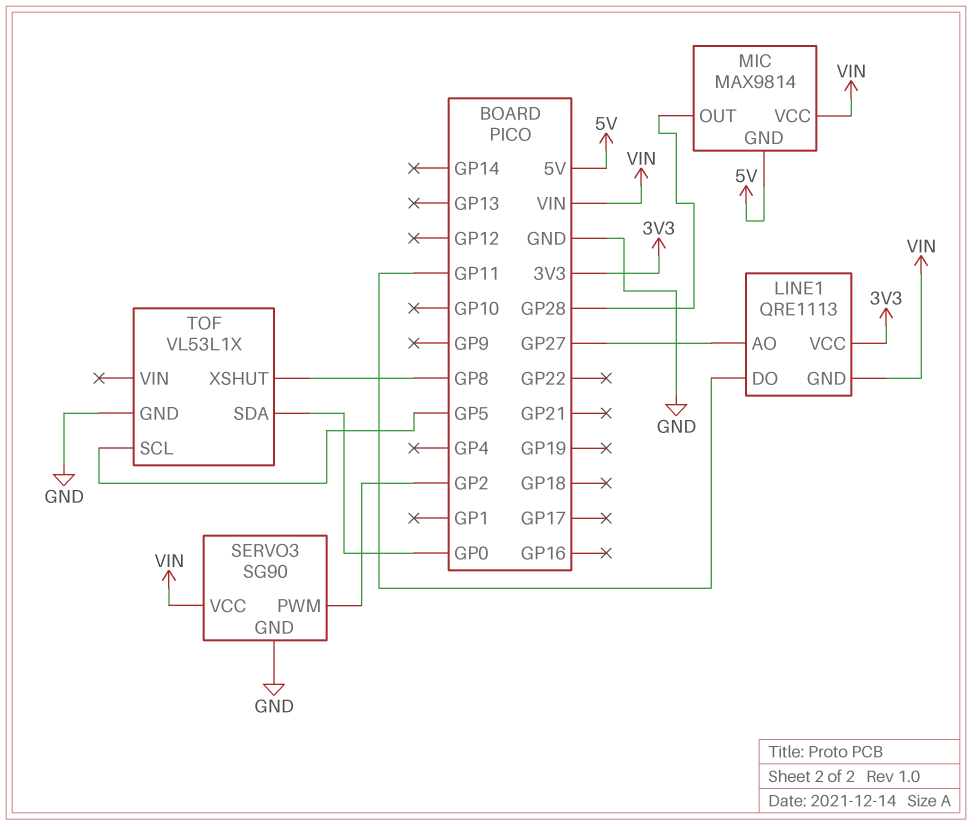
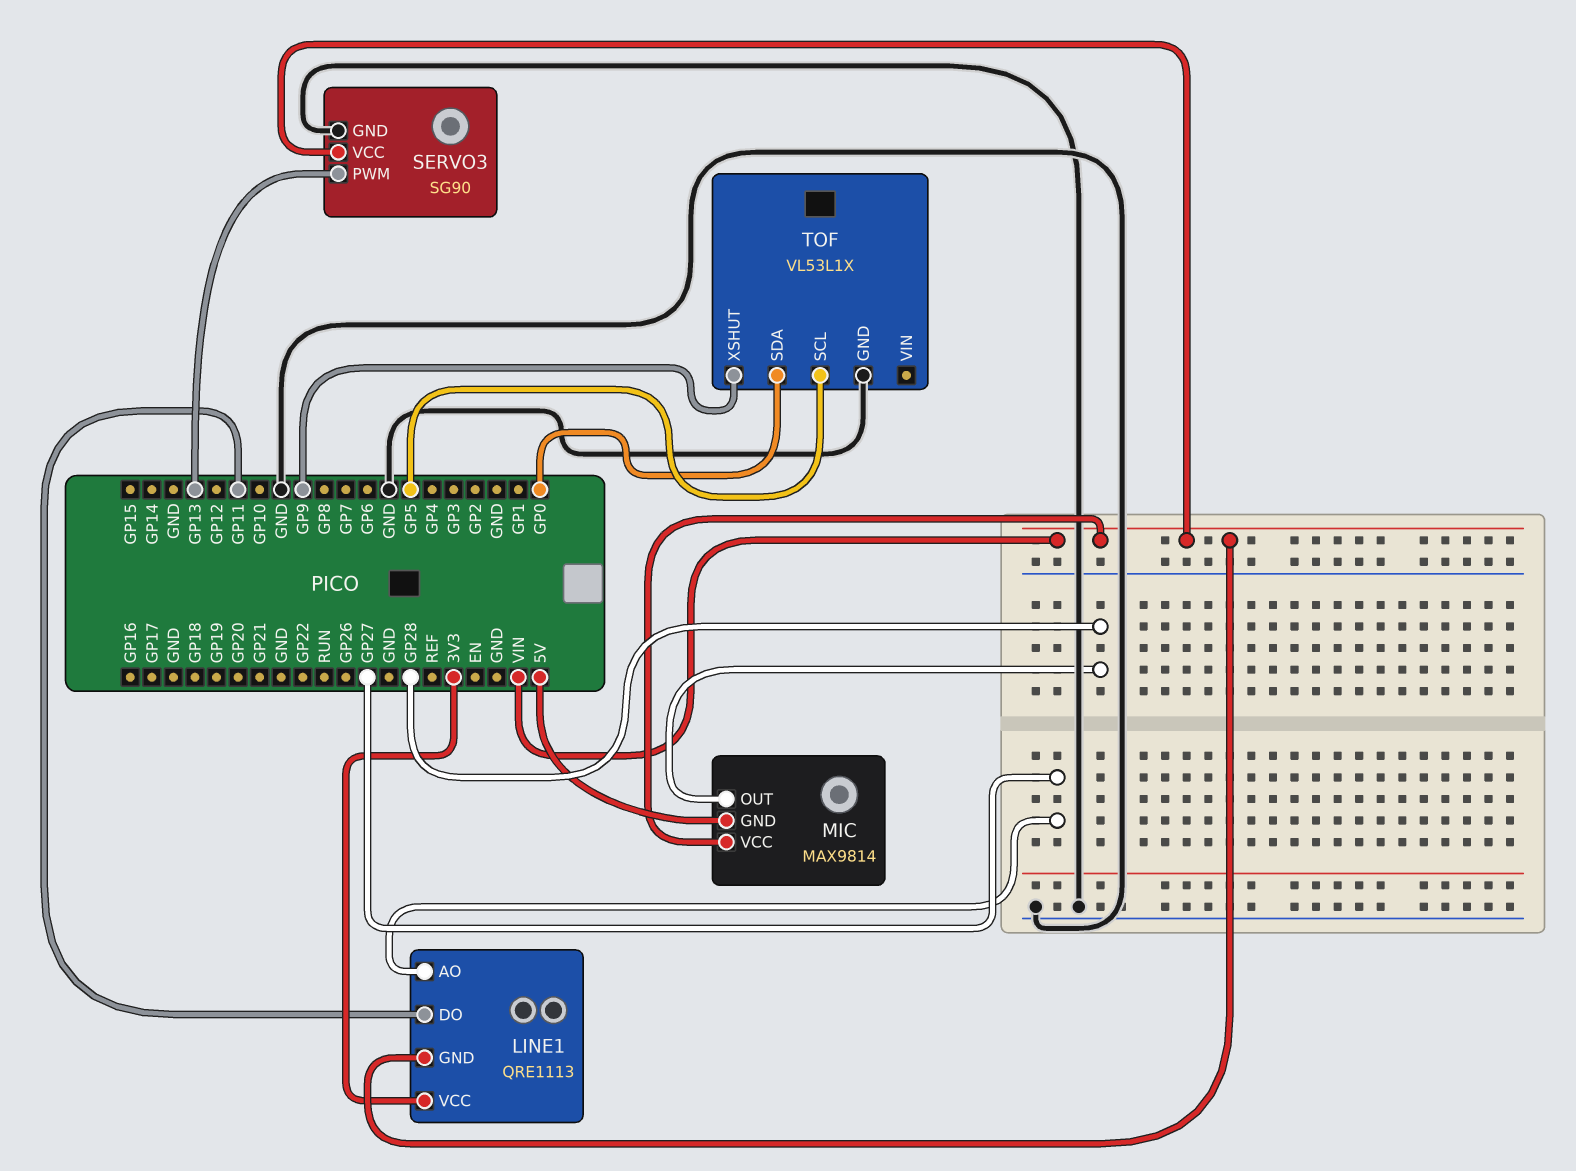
SERVO3 pin PWM: GP2 -> GP13
TOF pin XSHUT: GP8 -> GP9

